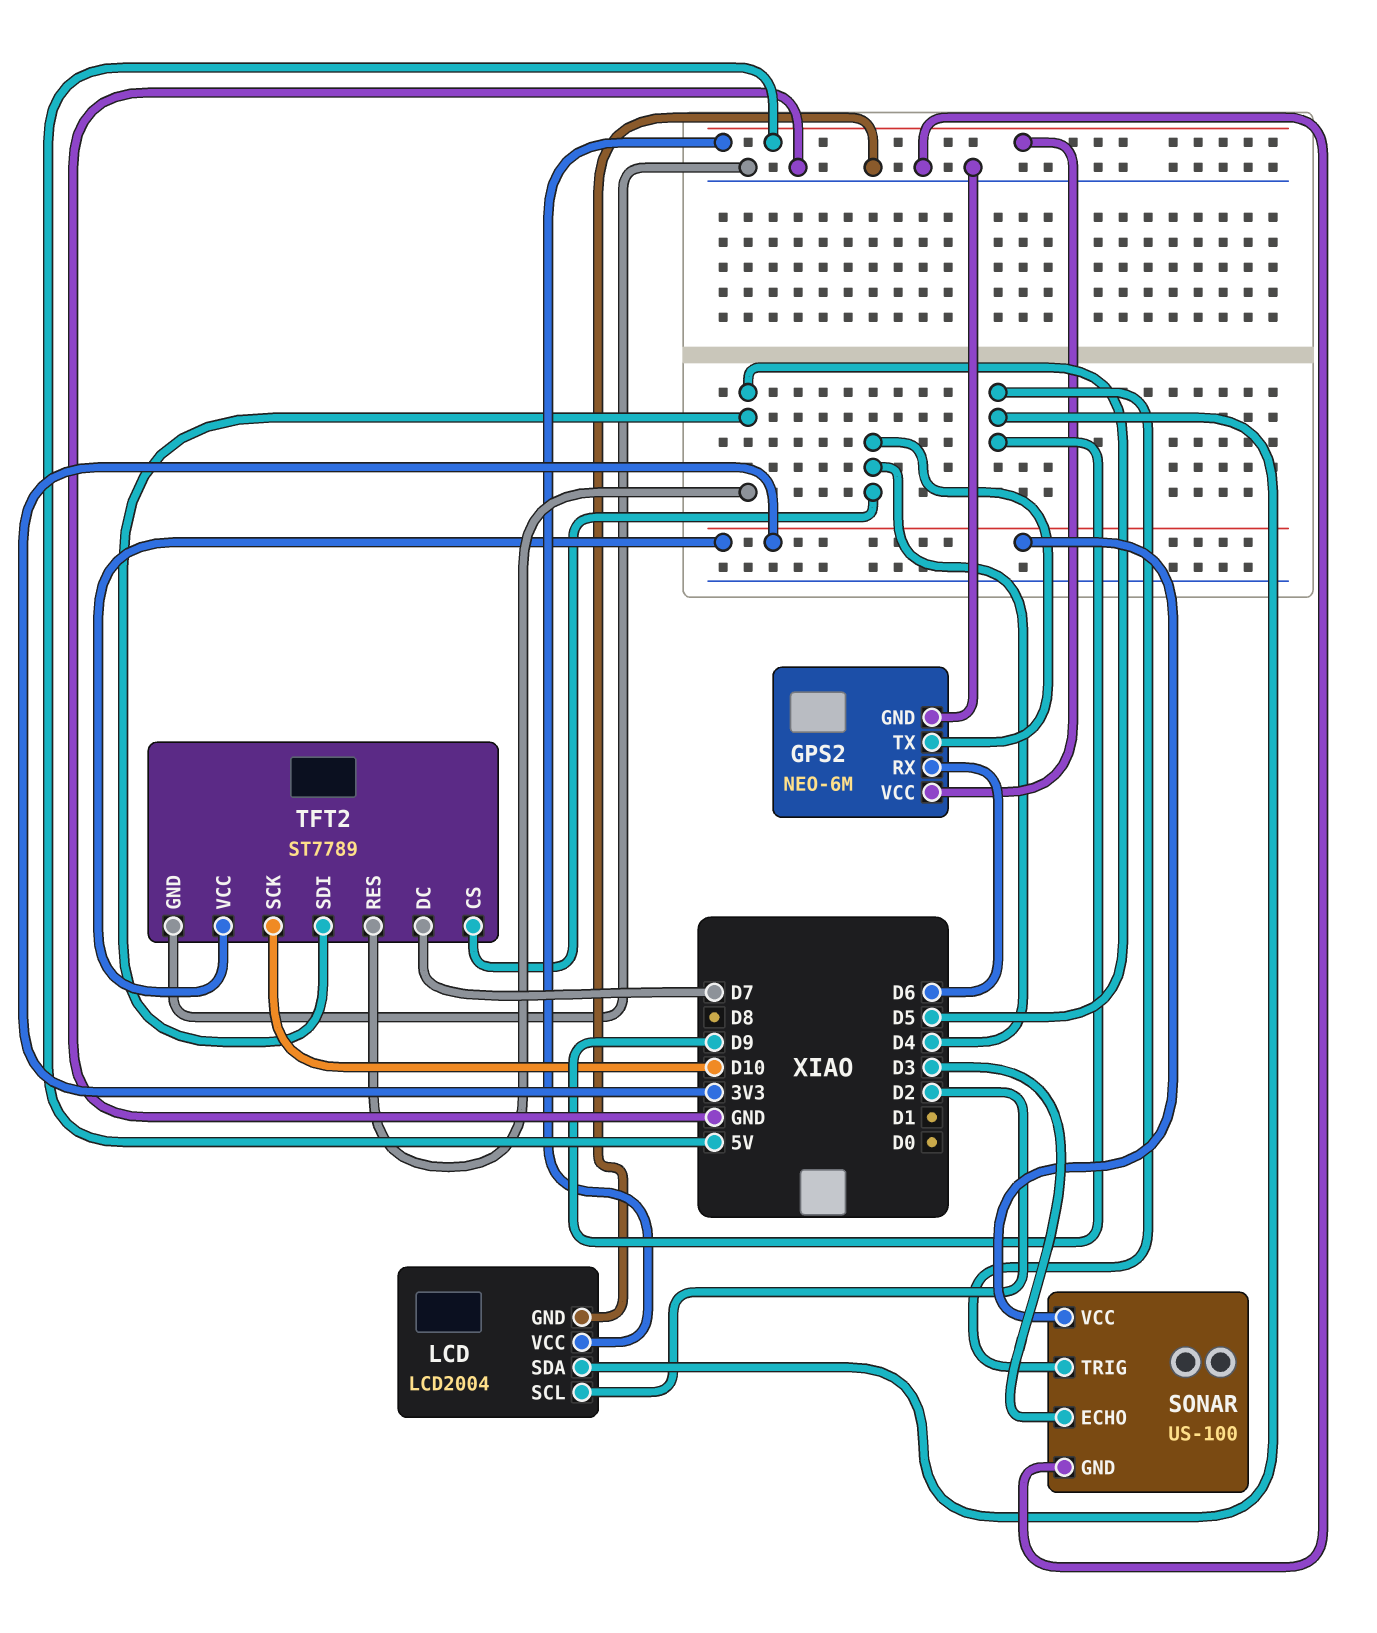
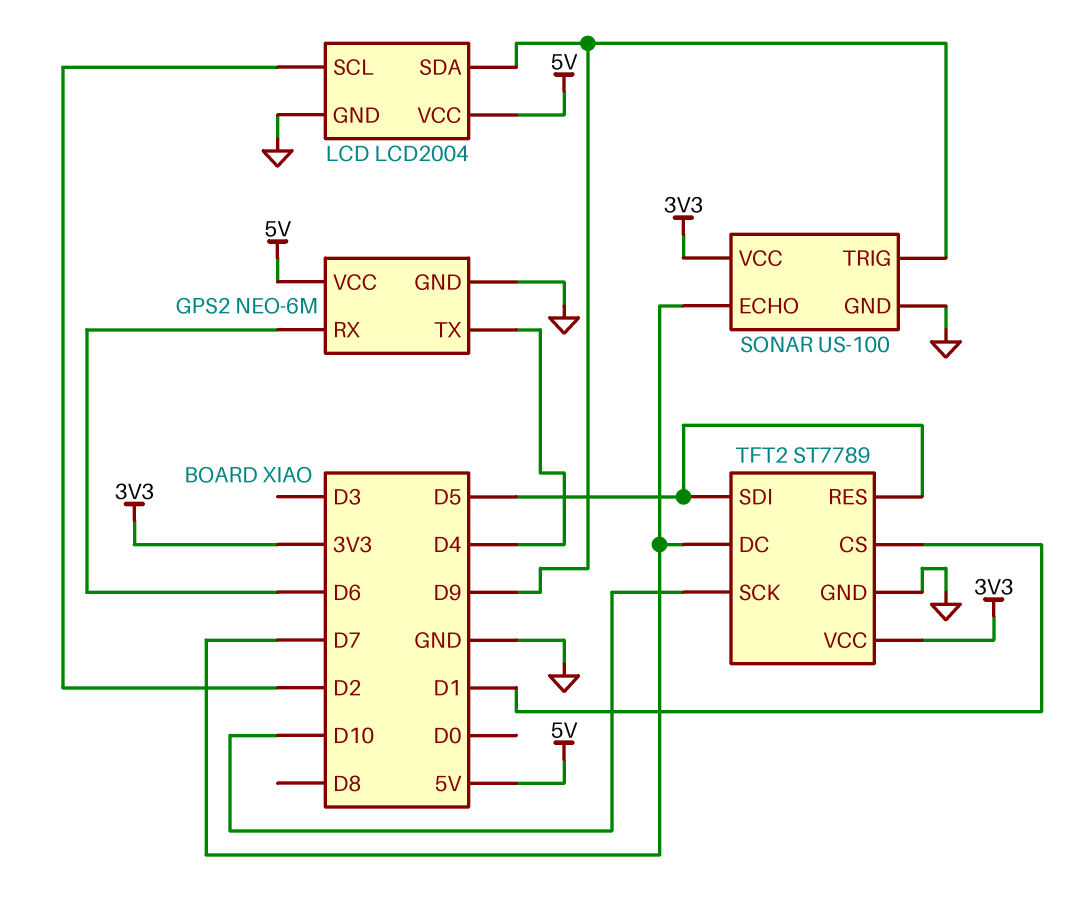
SONAR pin ECHO: D3 -> D7
TFT2 pin CS: D4 -> D1

